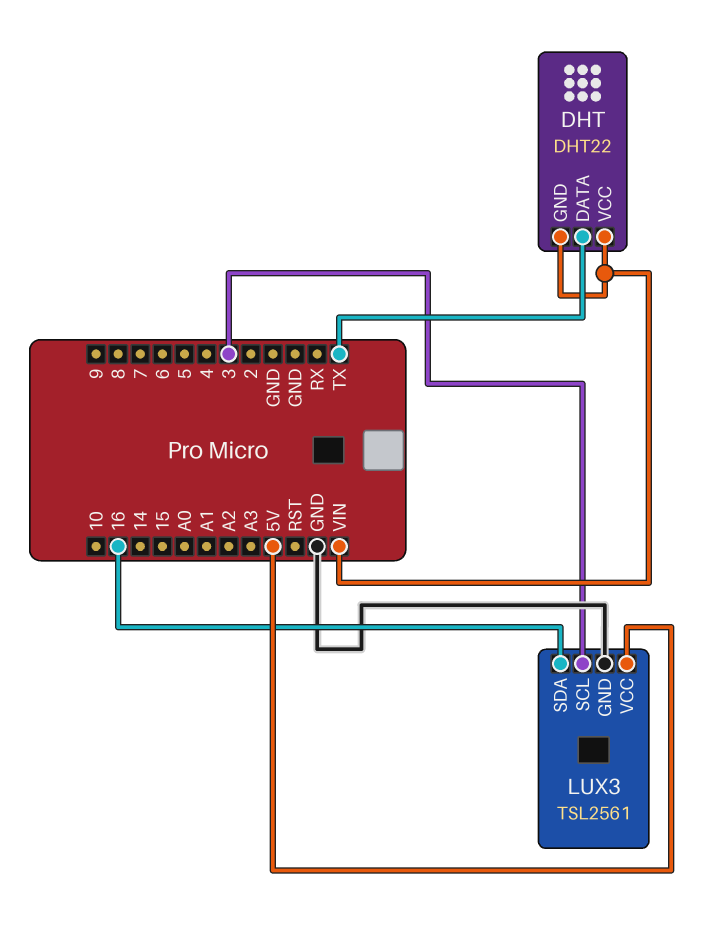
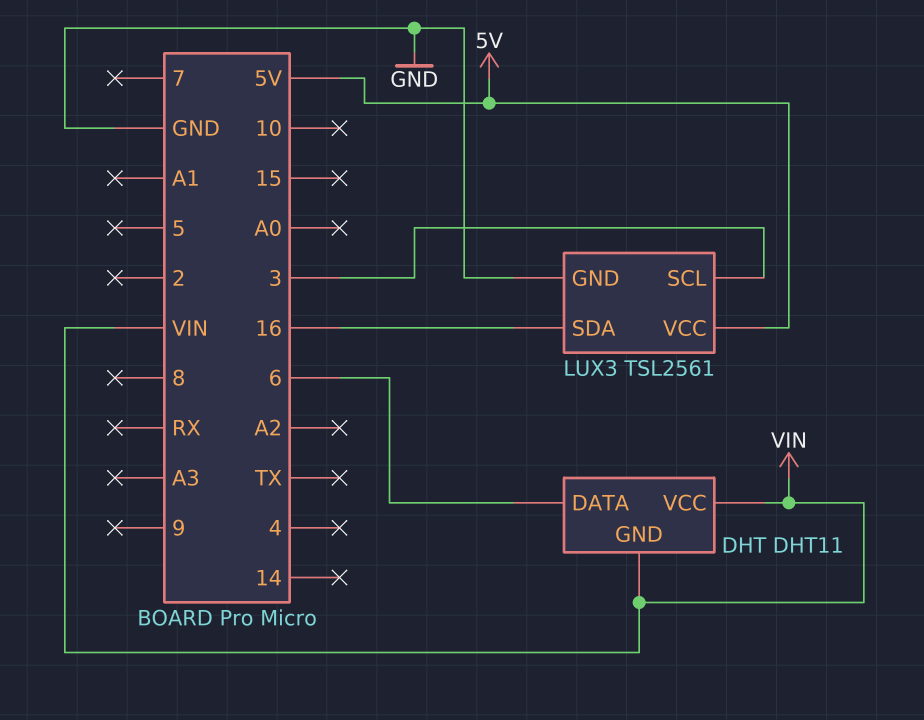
DHT: DHT22 -> DHT11
DHT pin DATA: TX -> 6

